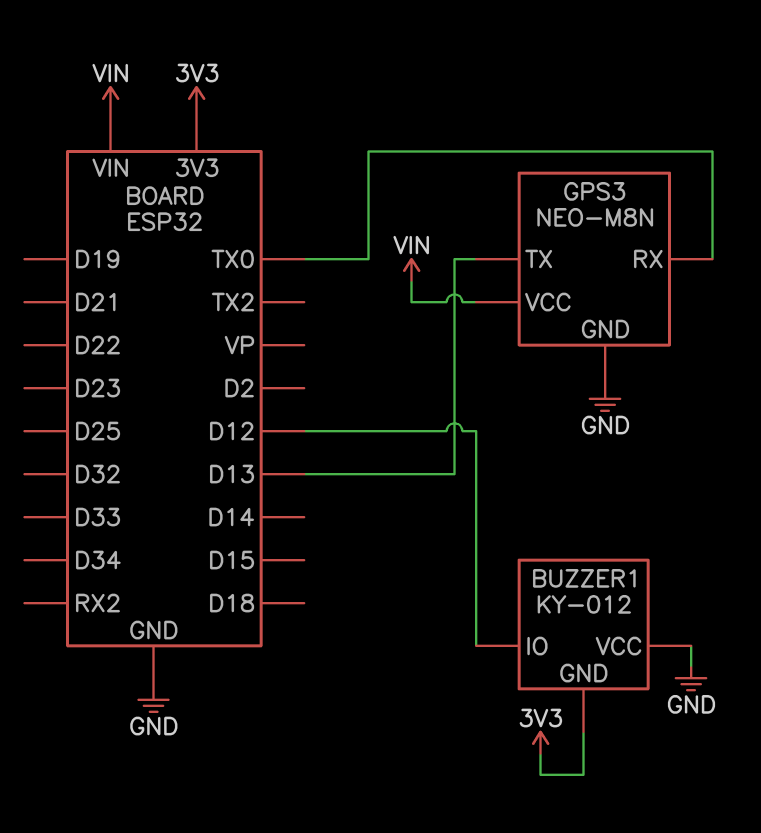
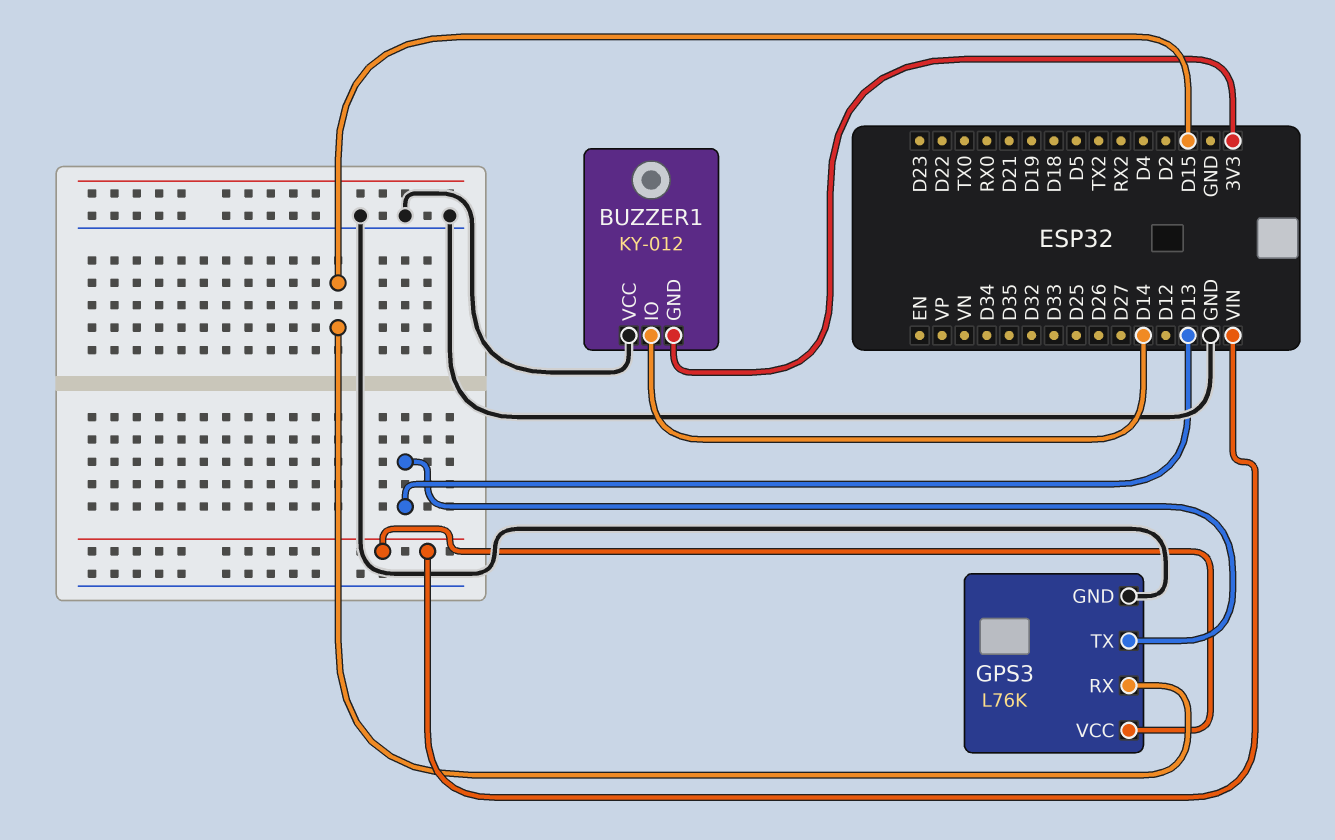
BUZZER1 pin IO: D12 -> D14
GPS3: NEO-M8N -> L76K
GPS3 pin RX: TX0 -> D15

